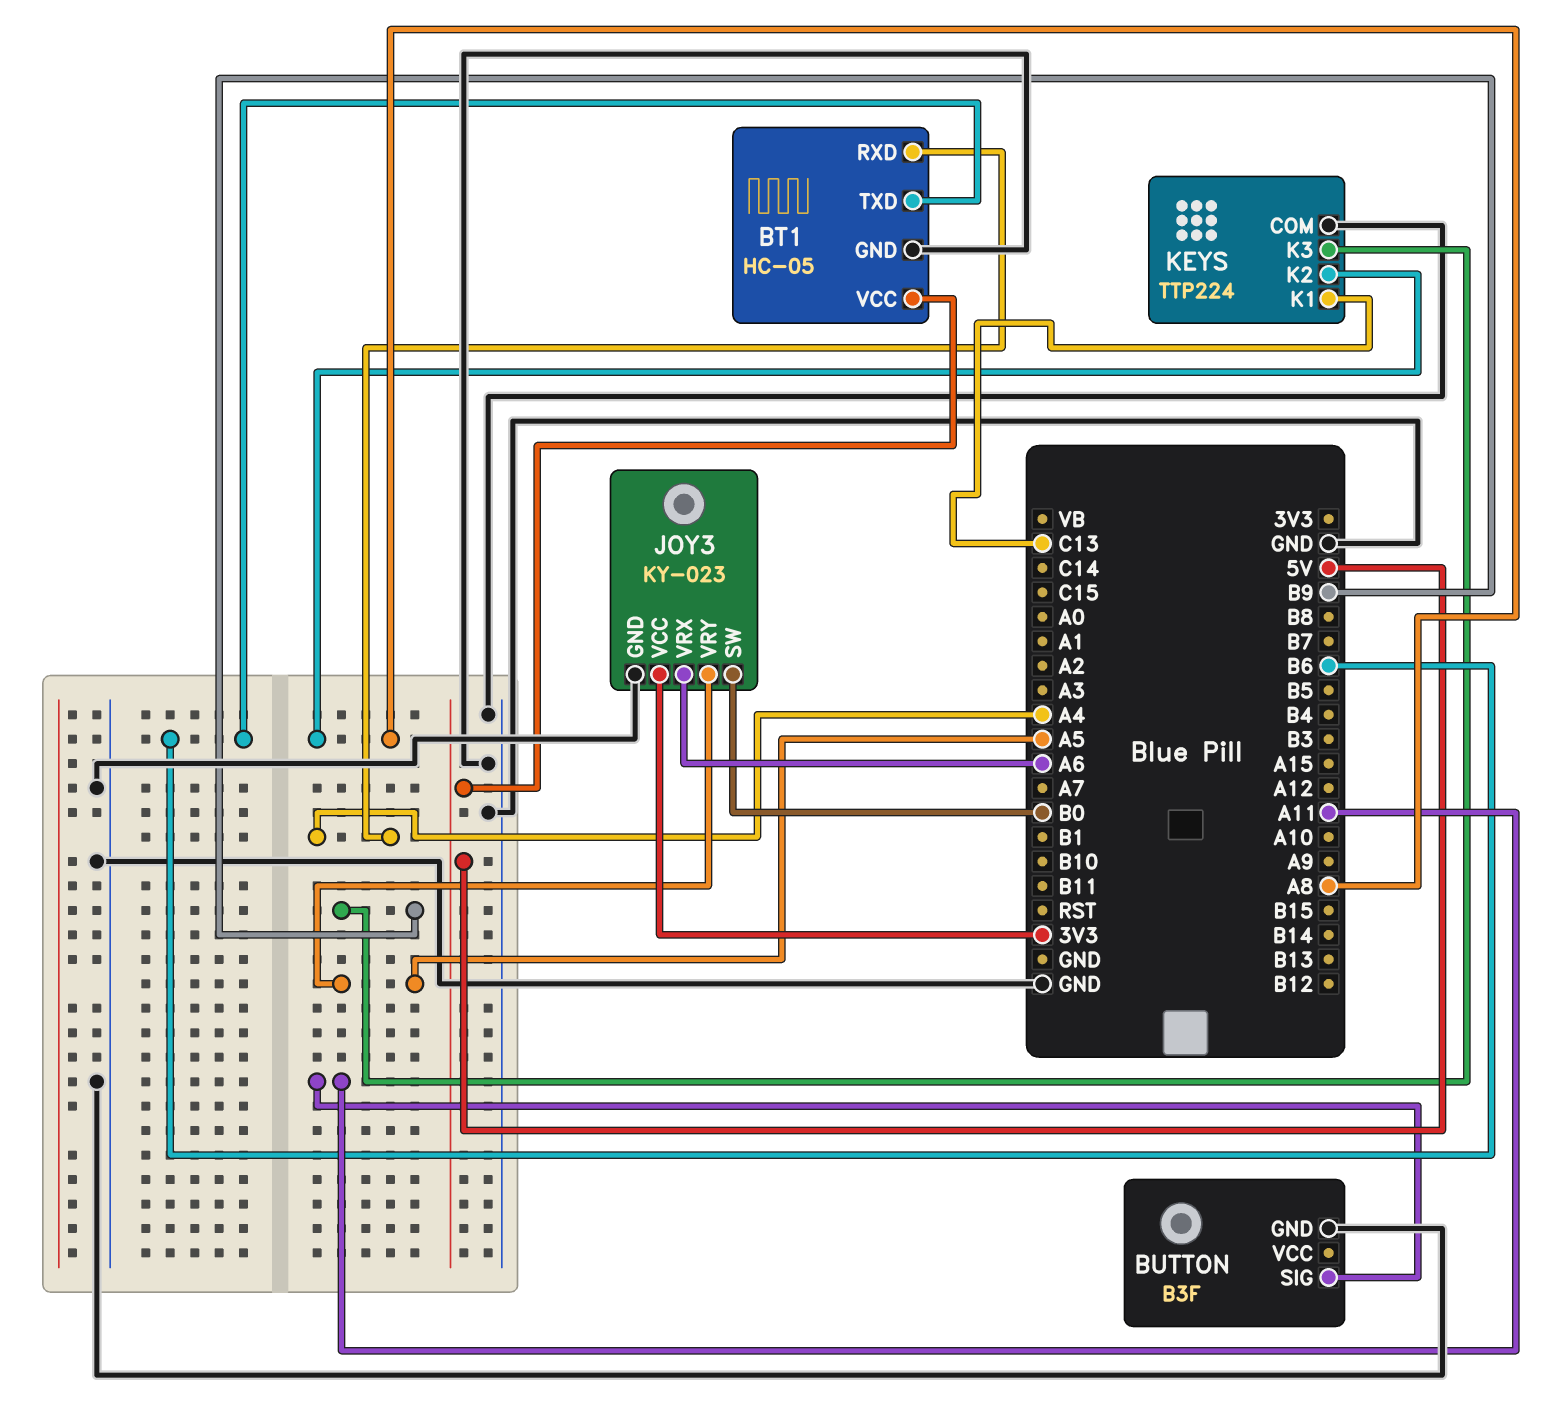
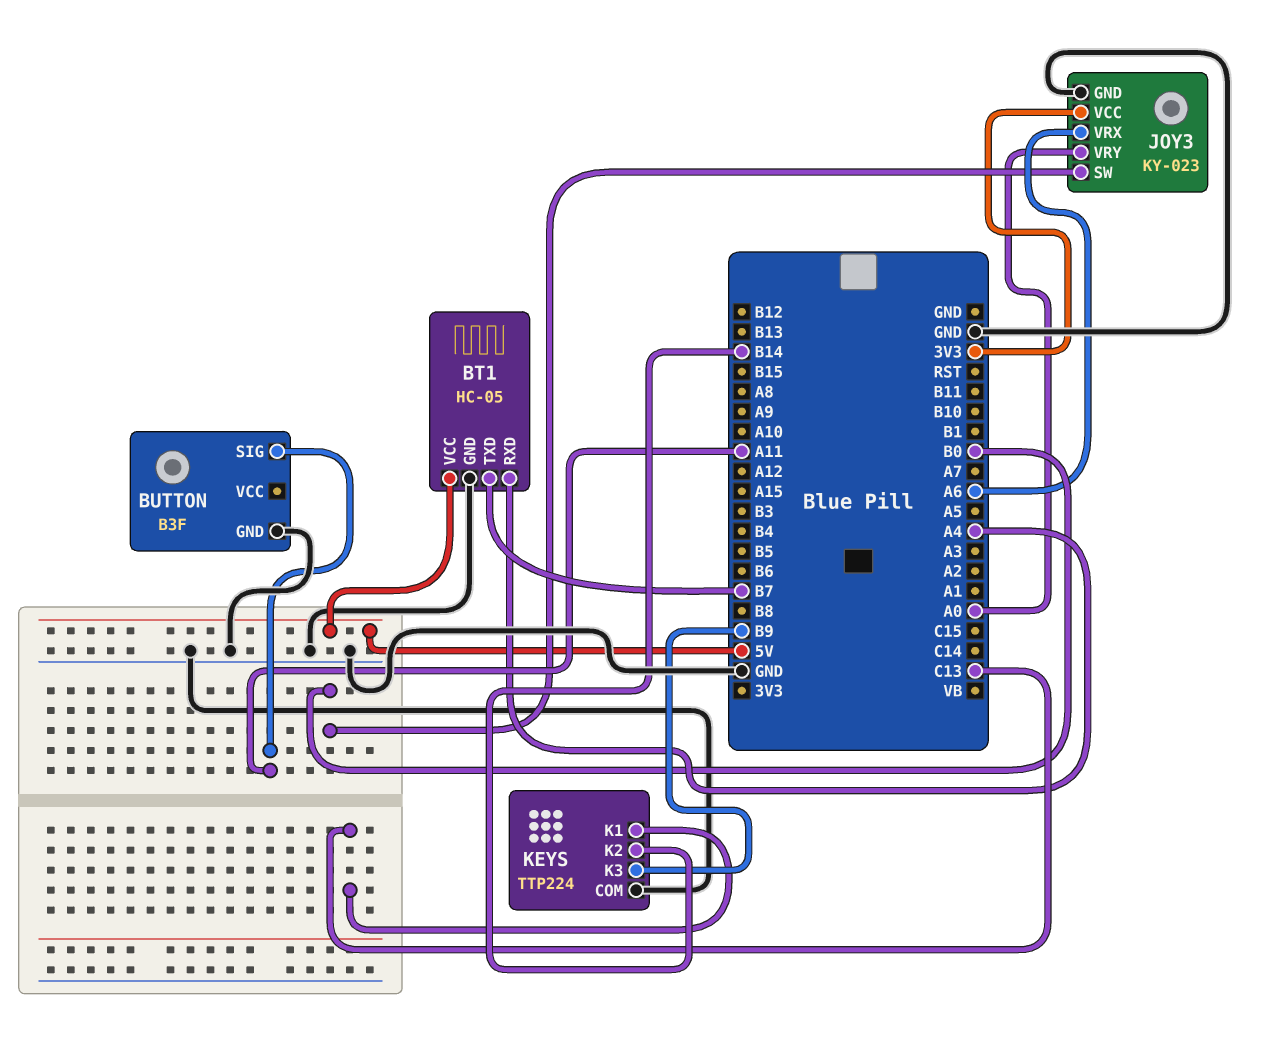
BT1 pin TXD: B6 -> B7
JOY3 pin VRY: A5 -> A0
KEYS pin K2: A8 -> B14

